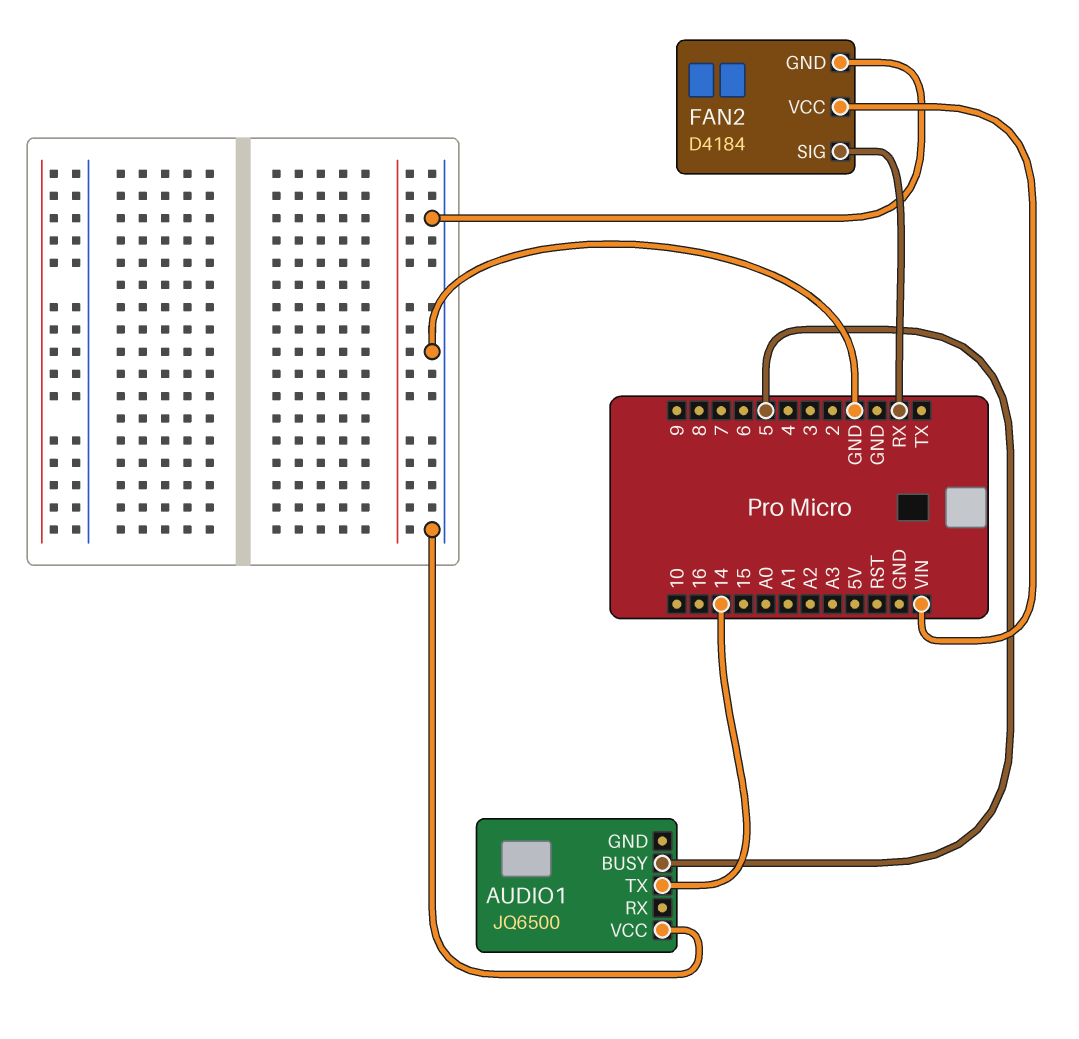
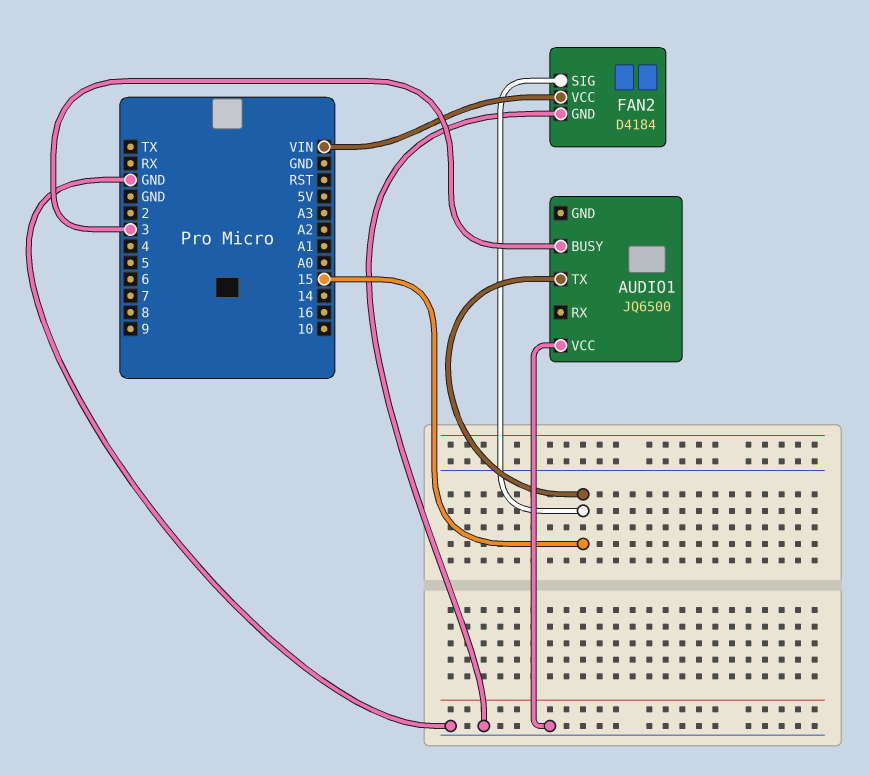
AUDIO1 pin BUSY: 5 -> 3
AUDIO1 pin TX: 14 -> 15
FAN2 pin SIG: RX -> 15

